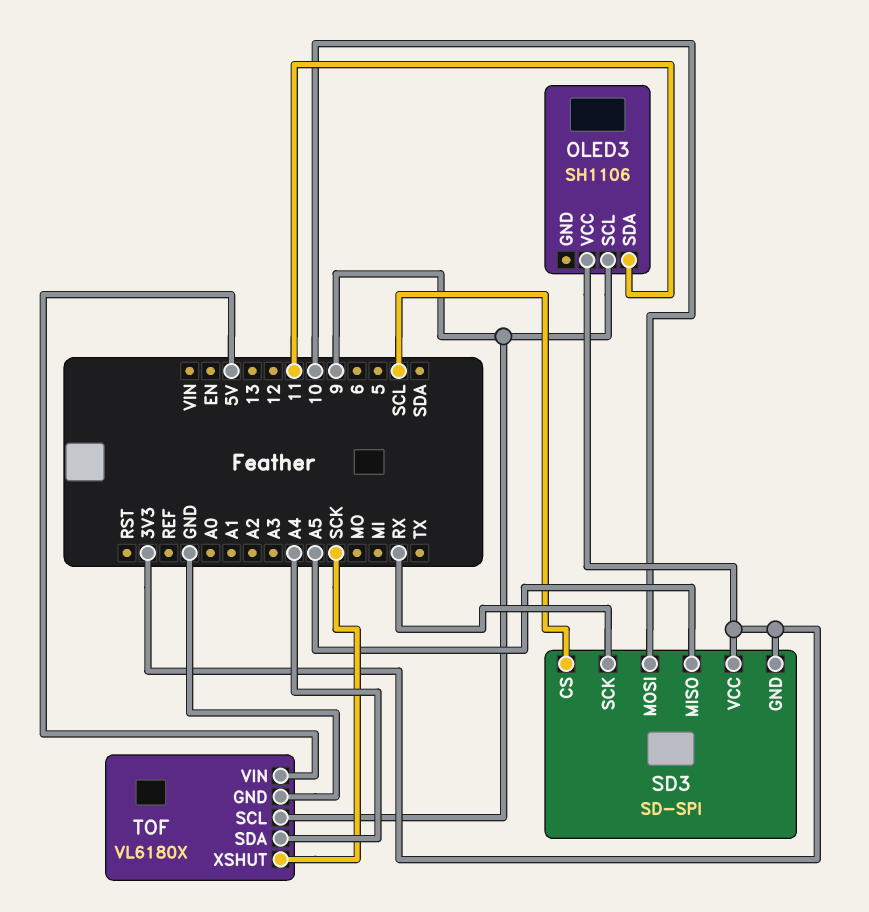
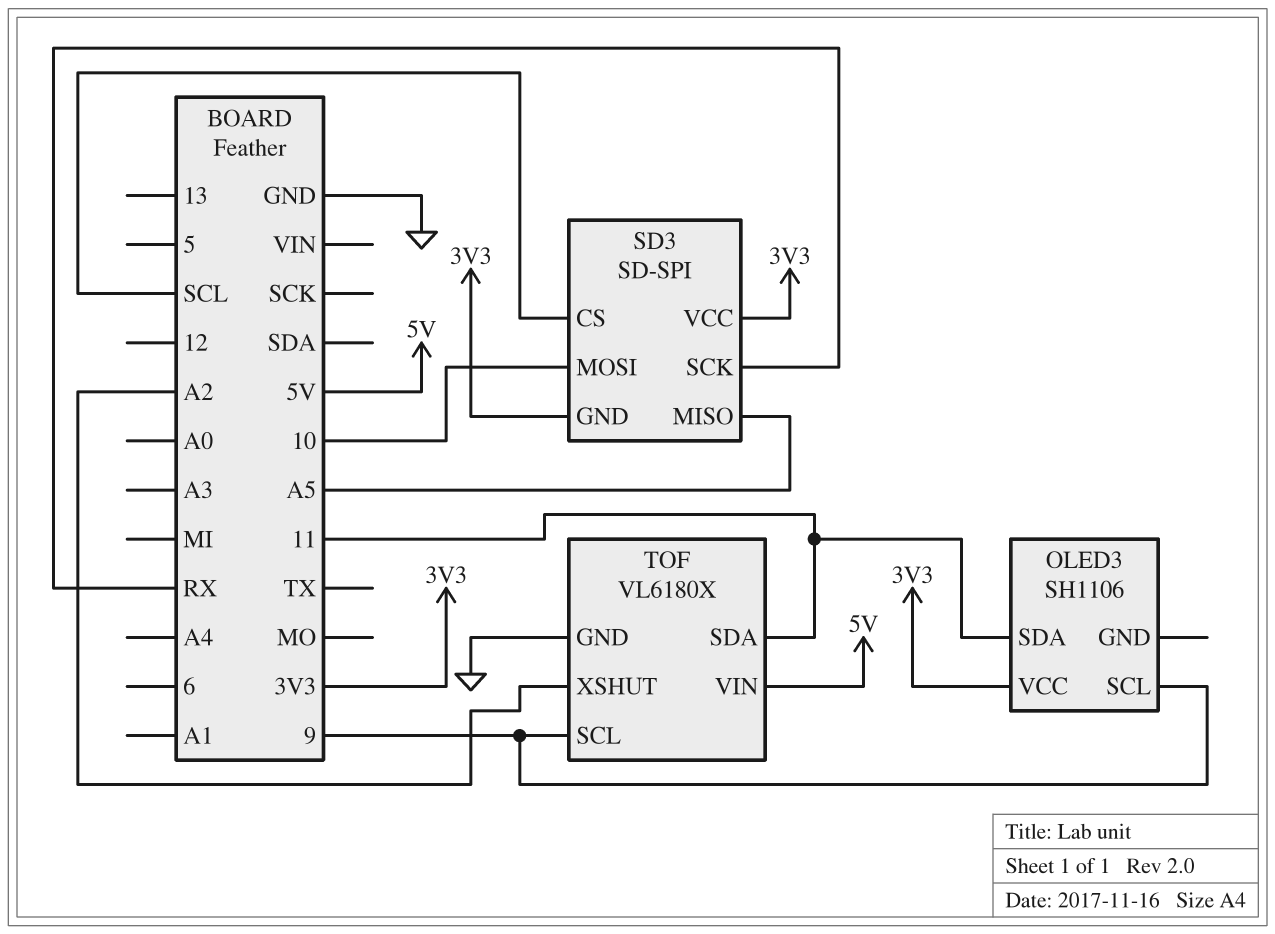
TOF pin SDA: A4 -> 11
TOF pin XSHUT: SCK -> A2

